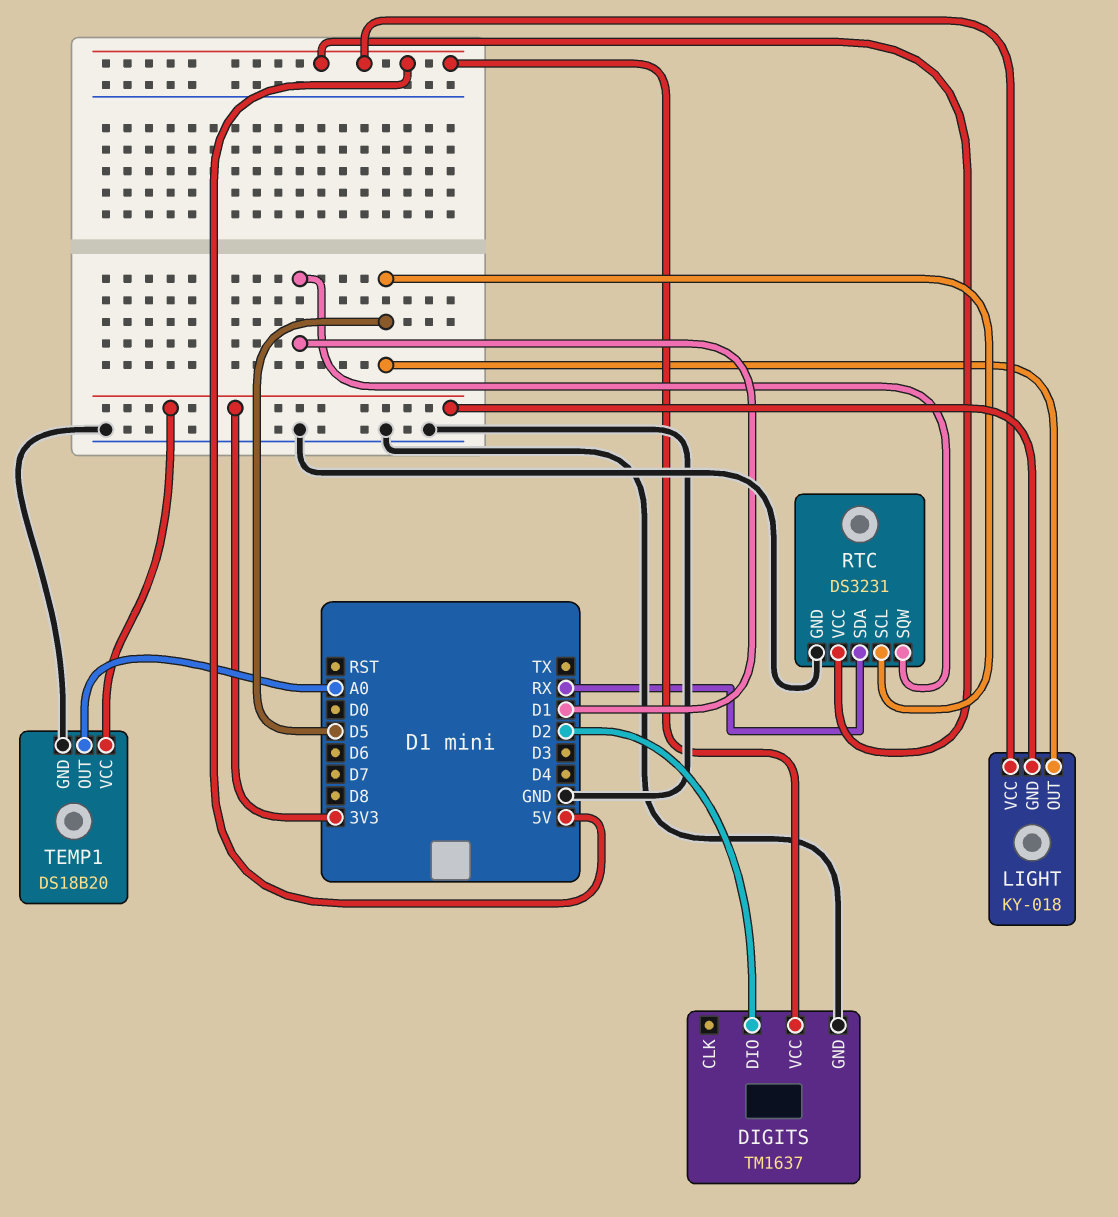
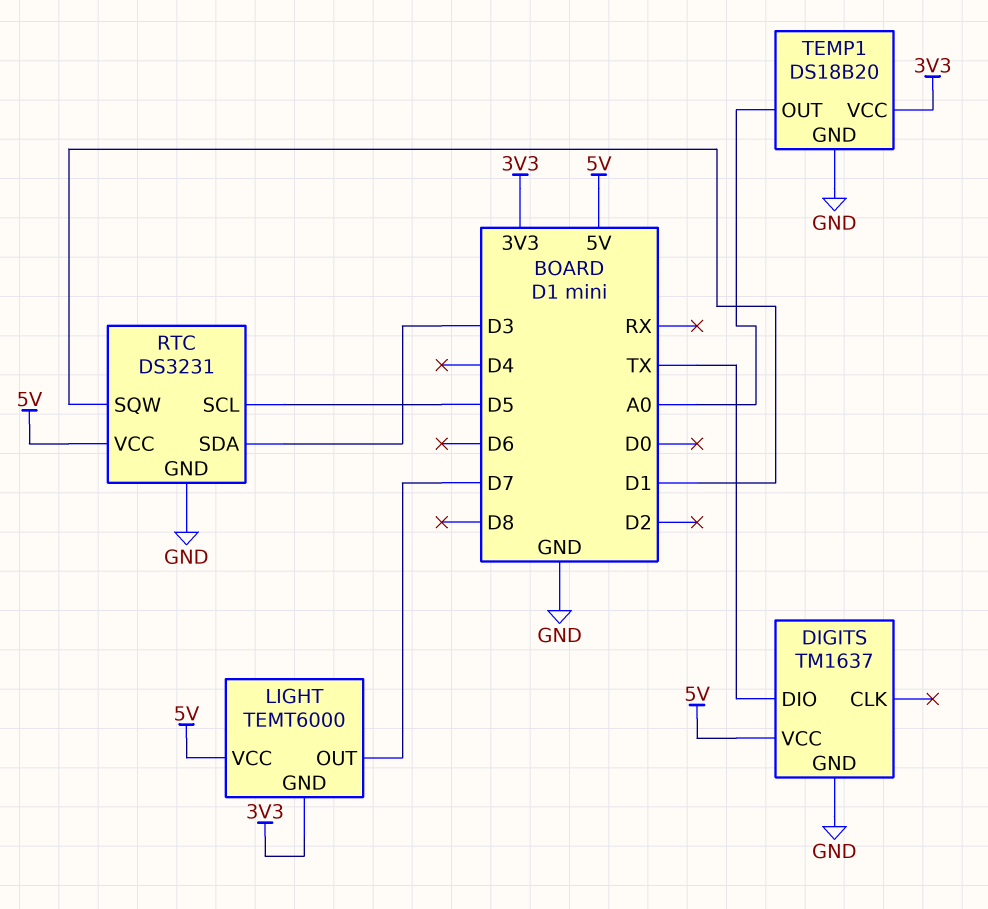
DIGITS pin DIO: D2 -> TX
LIGHT: KY-018 -> TEMT6000
LIGHT pin OUT: D5 -> D7
RTC pin SDA: RX -> D3

